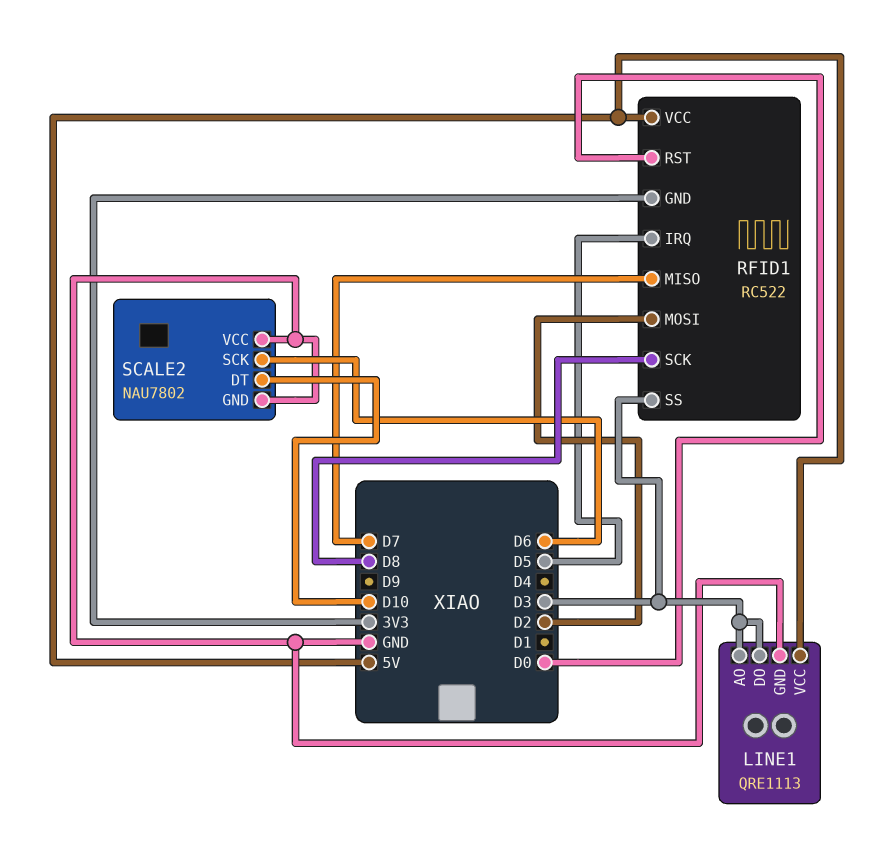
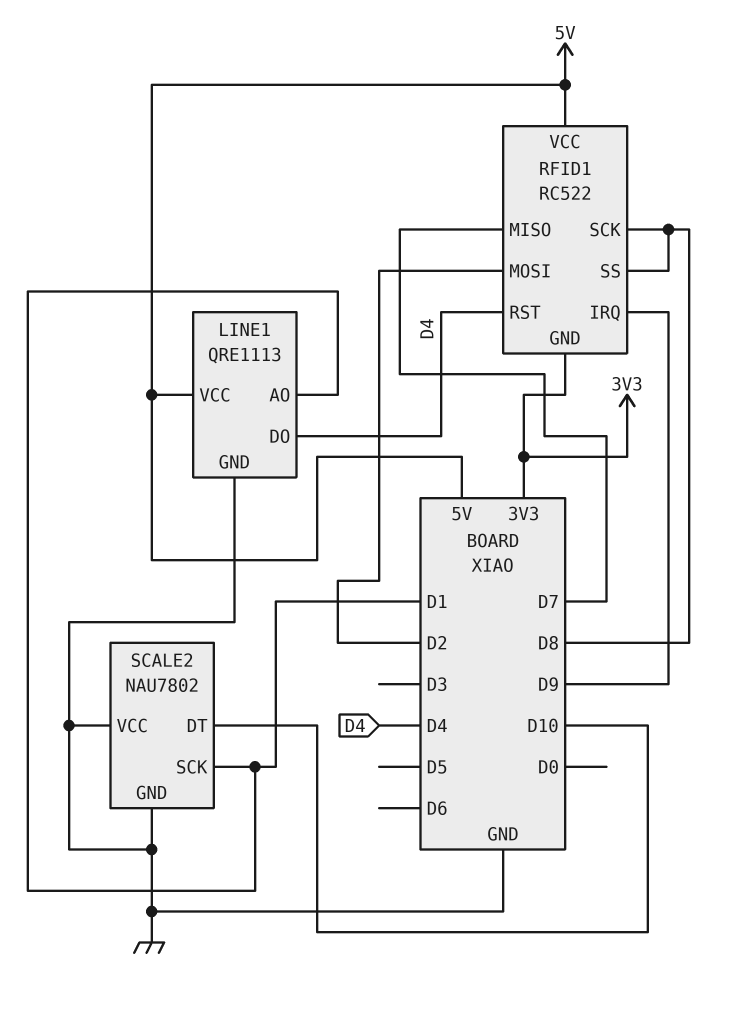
LINE1 pin AO: D3 -> D1
LINE1 pin DO: D3 -> D4
RFID1 pin IRQ: D5 -> D9
RFID1 pin RST: D0 -> D4
RFID1 pin SS: D3 -> D8
SCALE2 pin SCK: D6 -> D1

